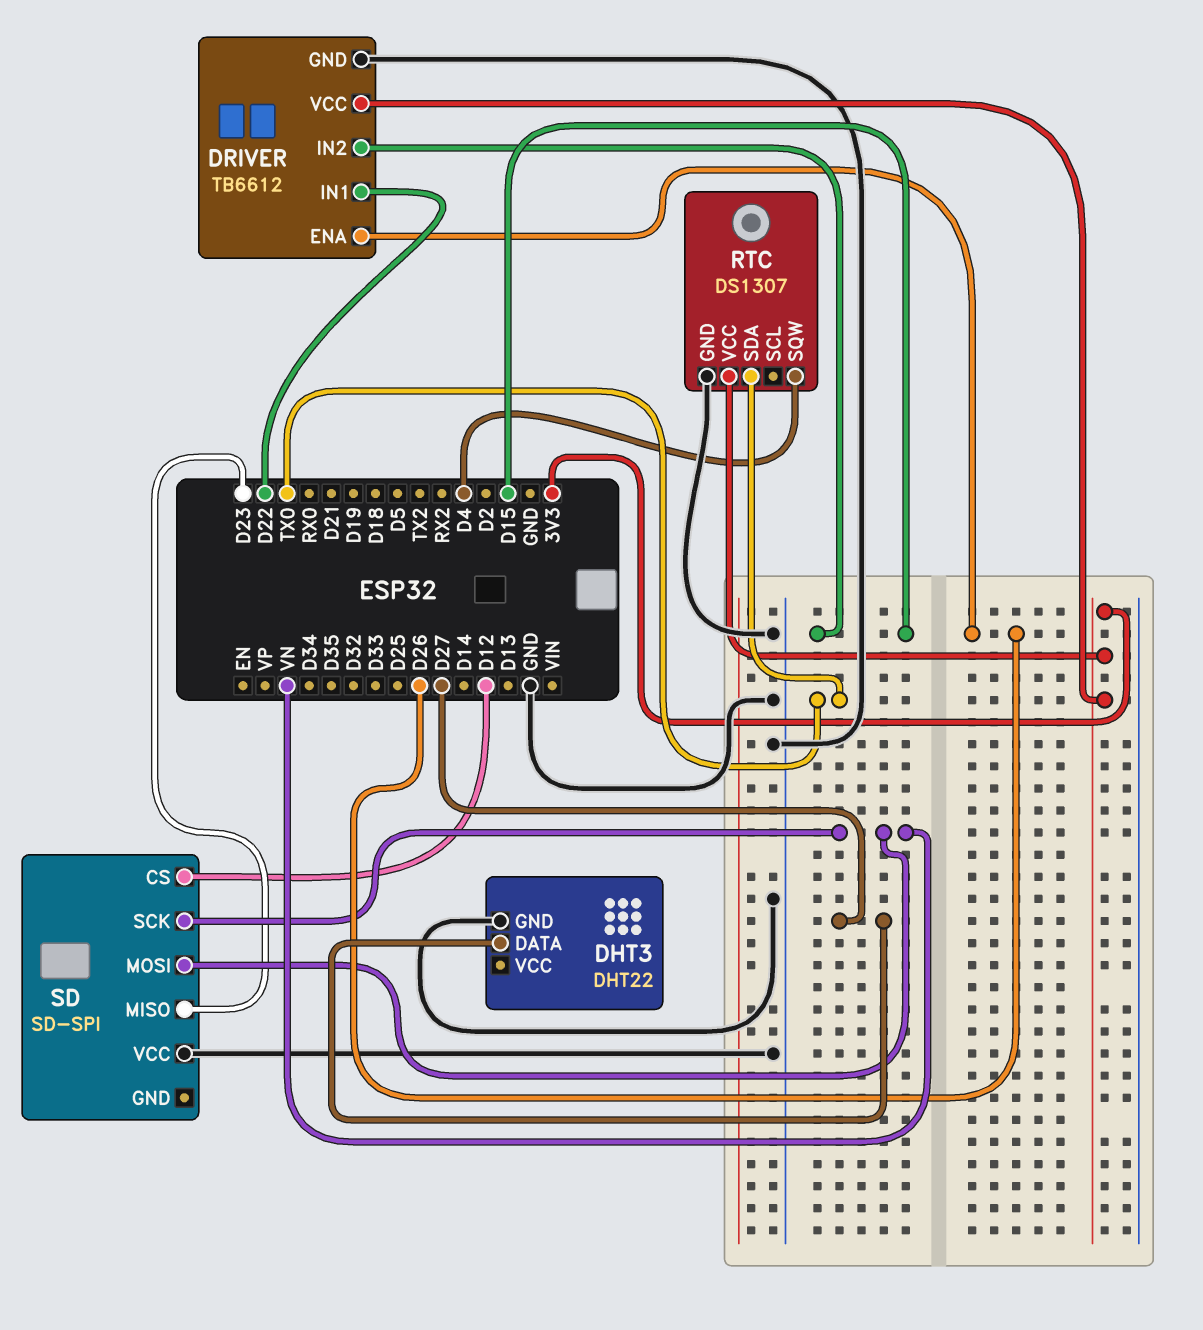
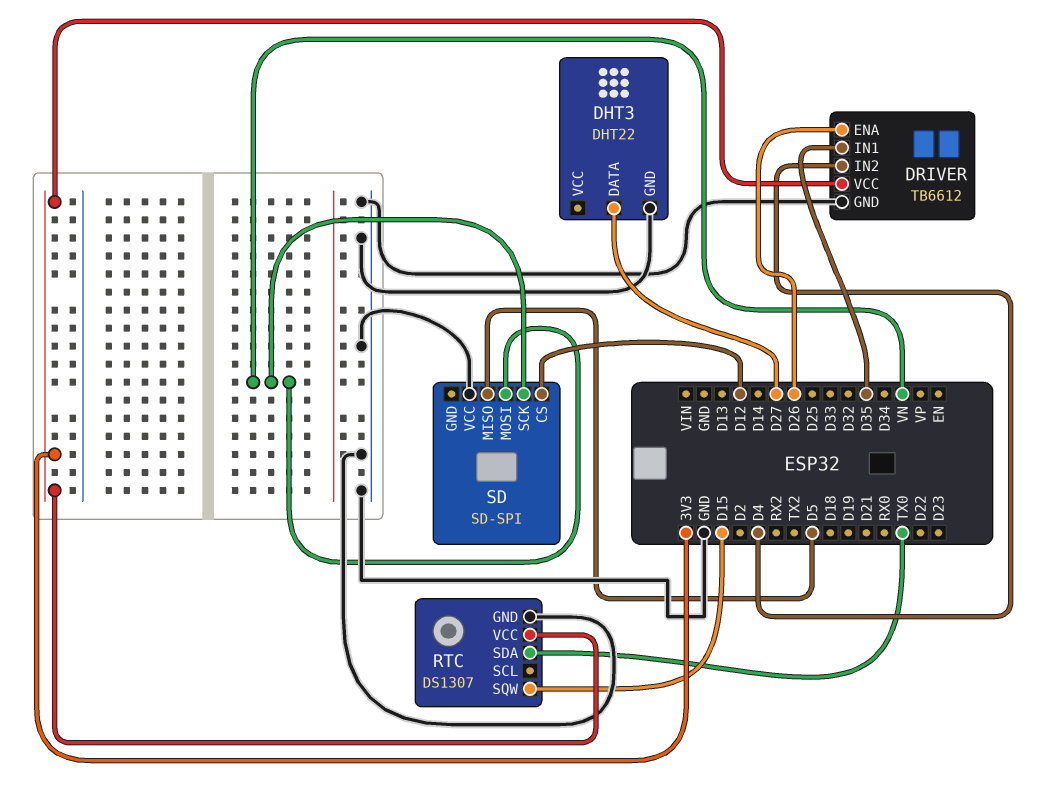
DRIVER pin IN1: D22 -> D35
DRIVER pin IN2: D15 -> D4
RTC pin SQW: D4 -> D15
SD pin MISO: D23 -> D5

